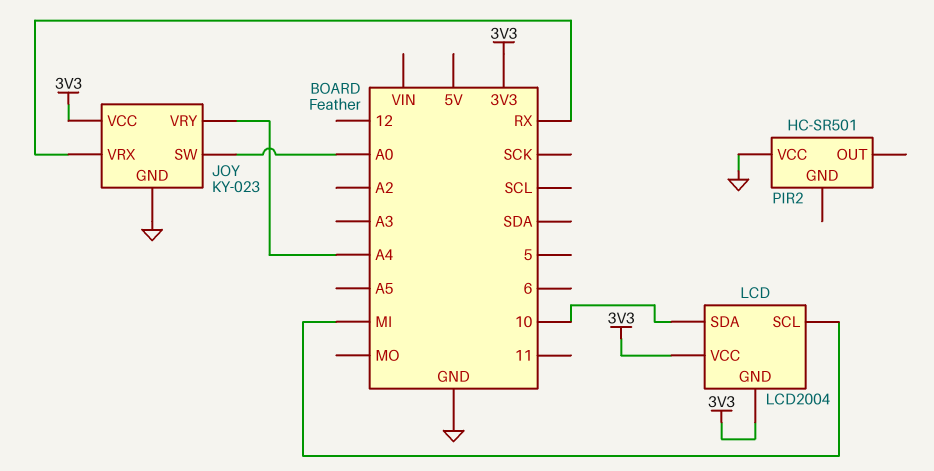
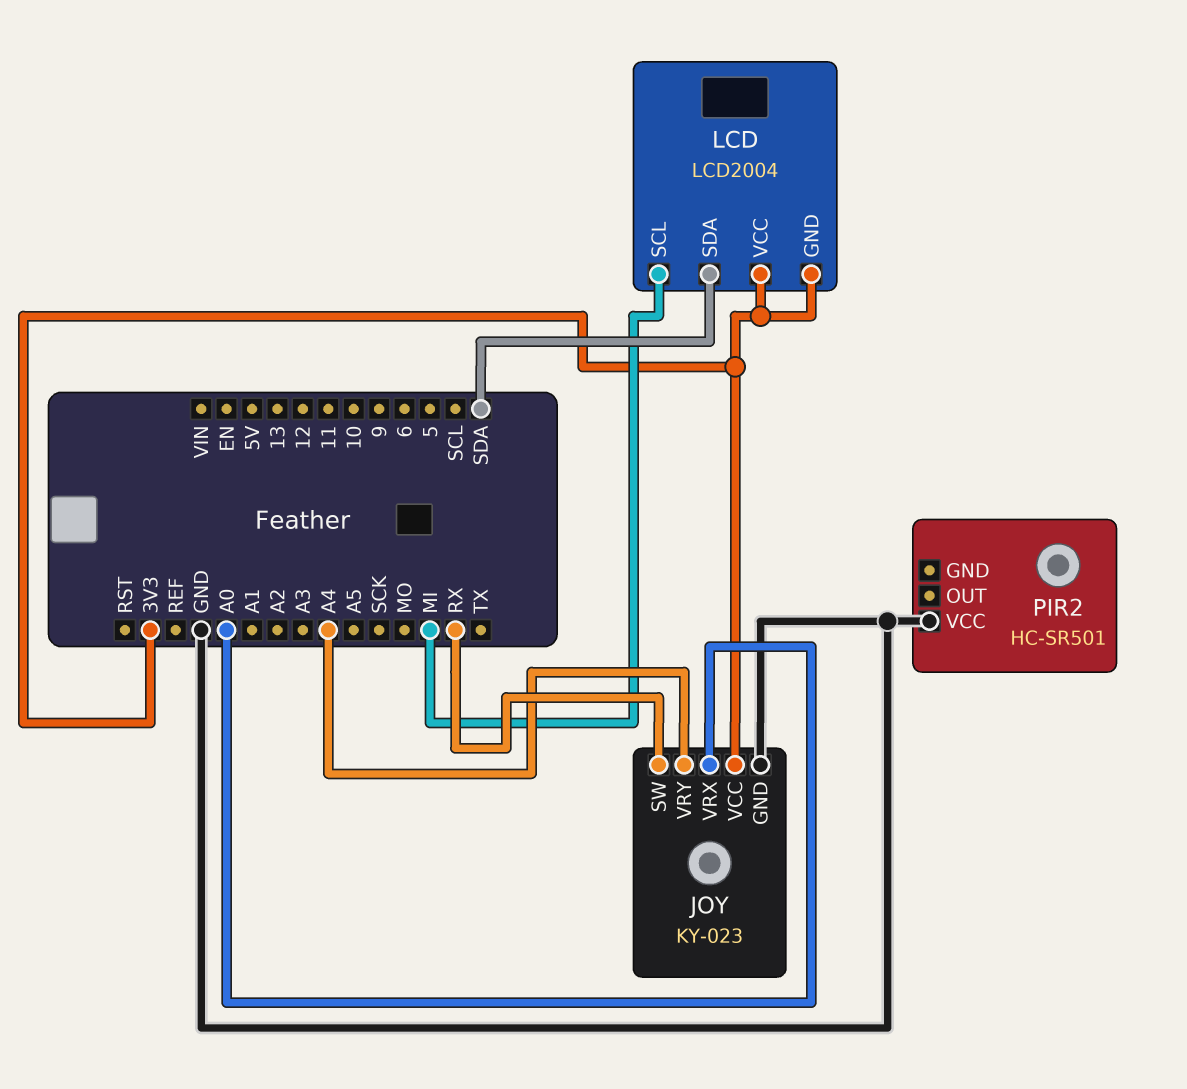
JOY pin SW: A0 -> RX
JOY pin VRX: RX -> A0
LCD pin SDA: 10 -> SDA

